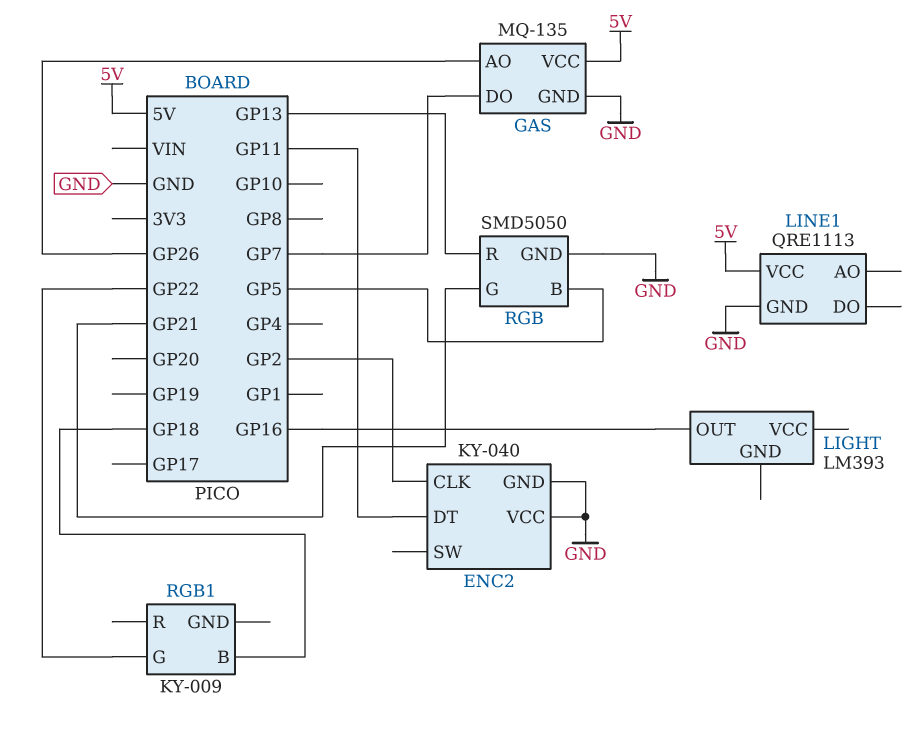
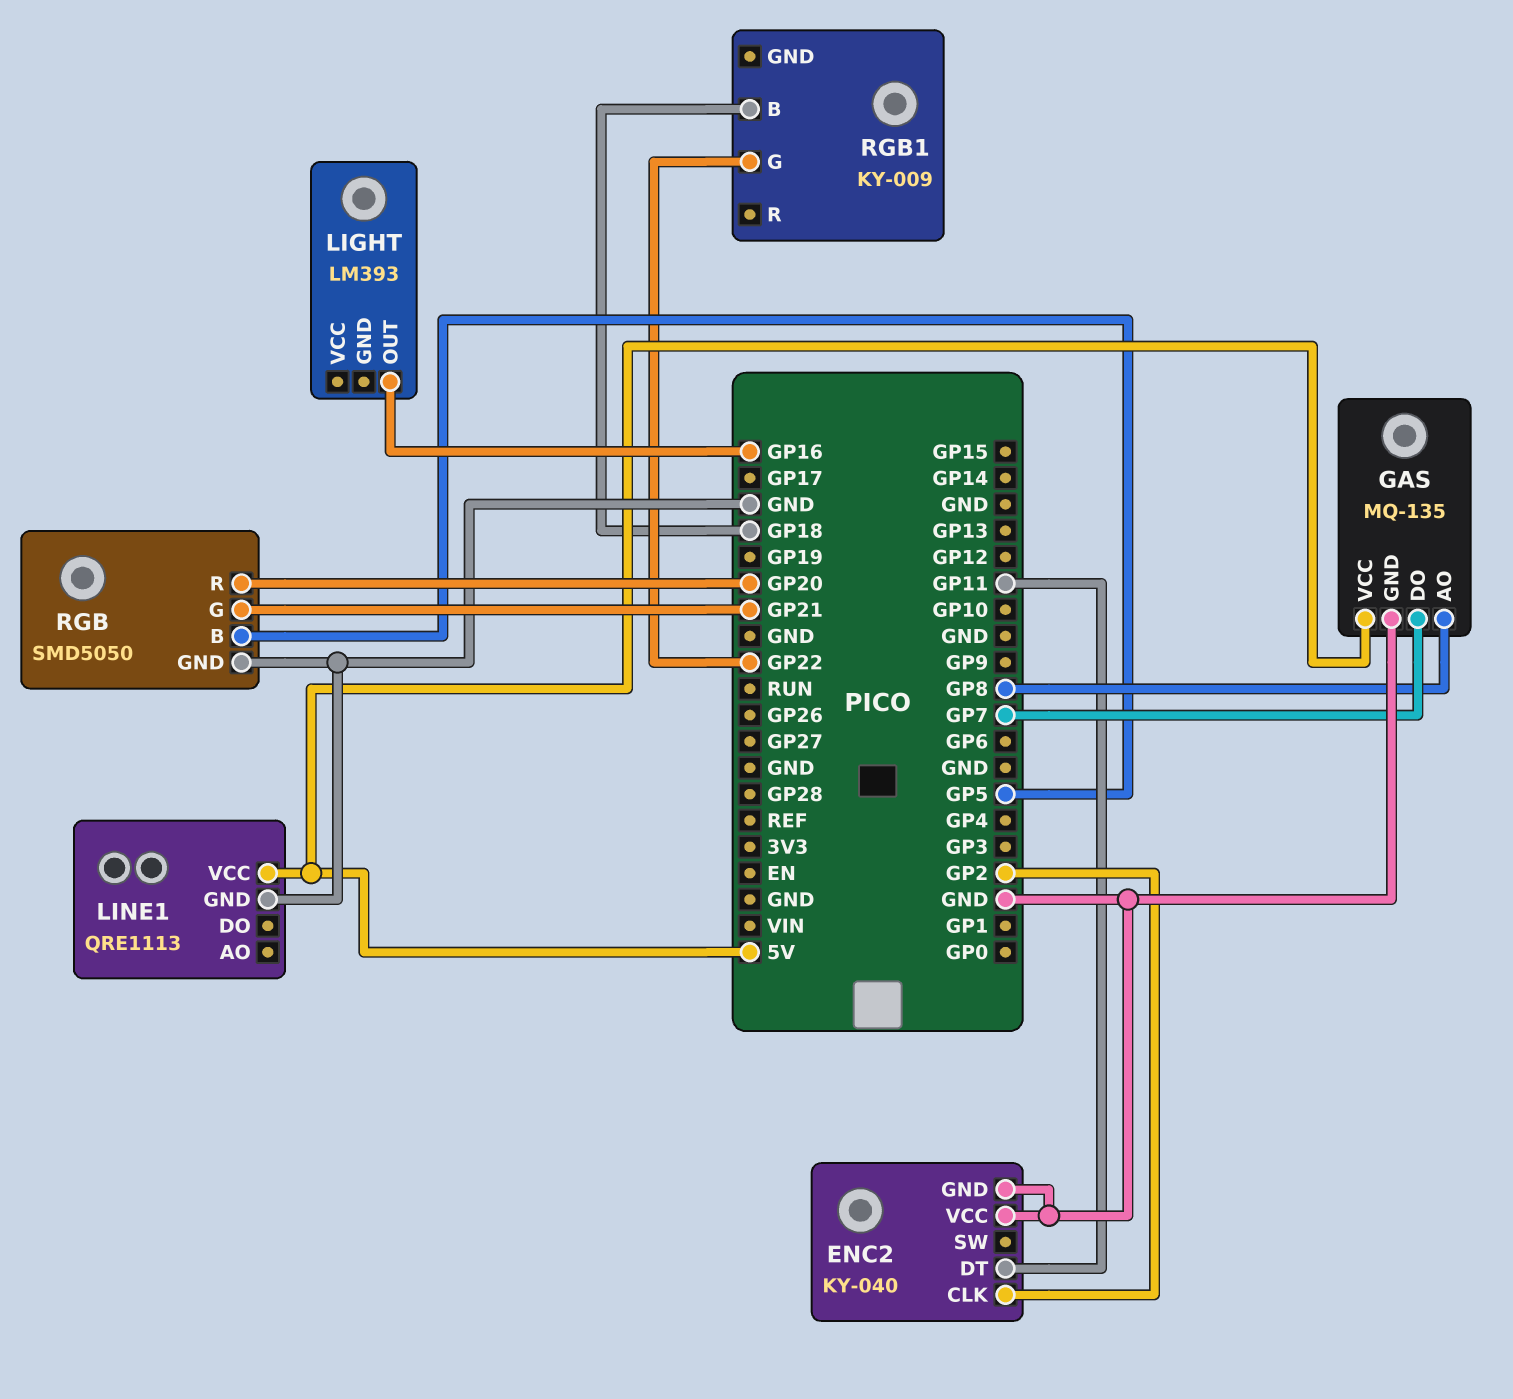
GAS pin AO: GP26 -> GP8
RGB pin R: GP13 -> GP20

